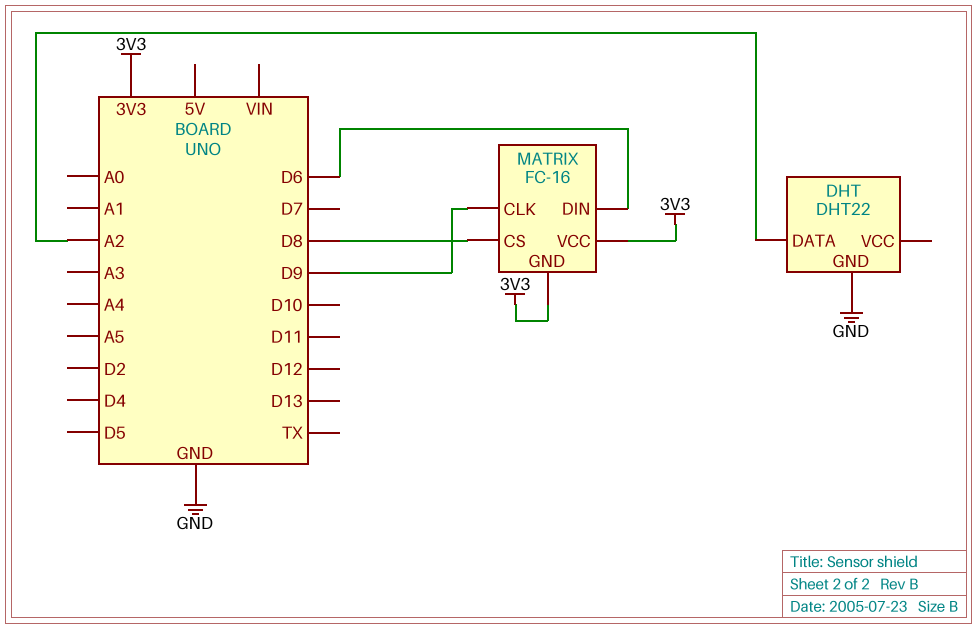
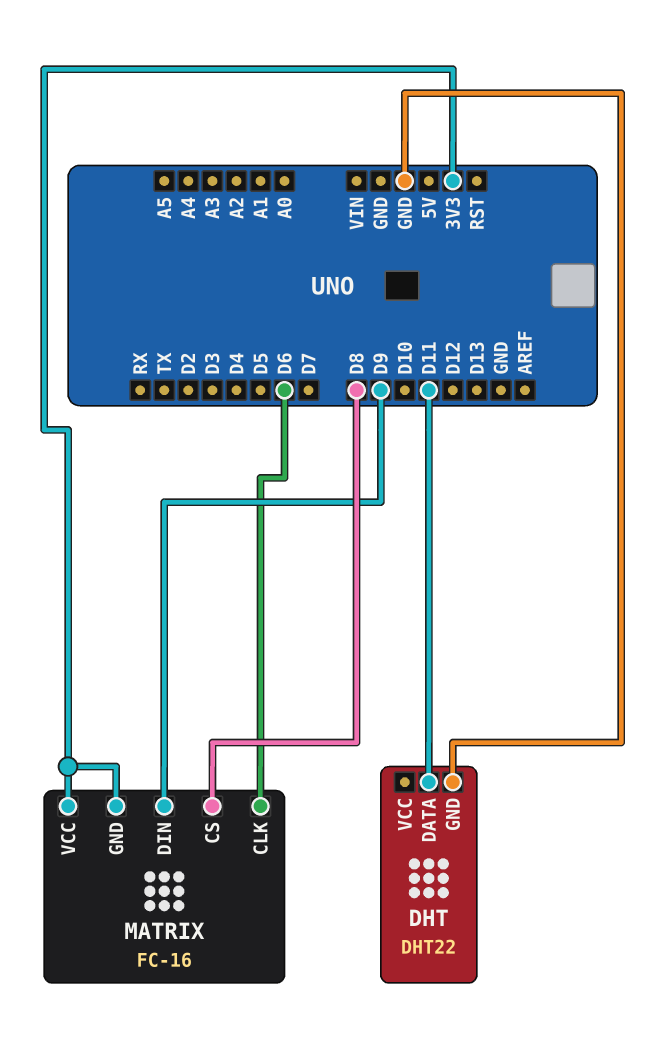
DHT pin DATA: A2 -> D11
MATRIX pin CLK: D9 -> D6
MATRIX pin DIN: D6 -> D9

